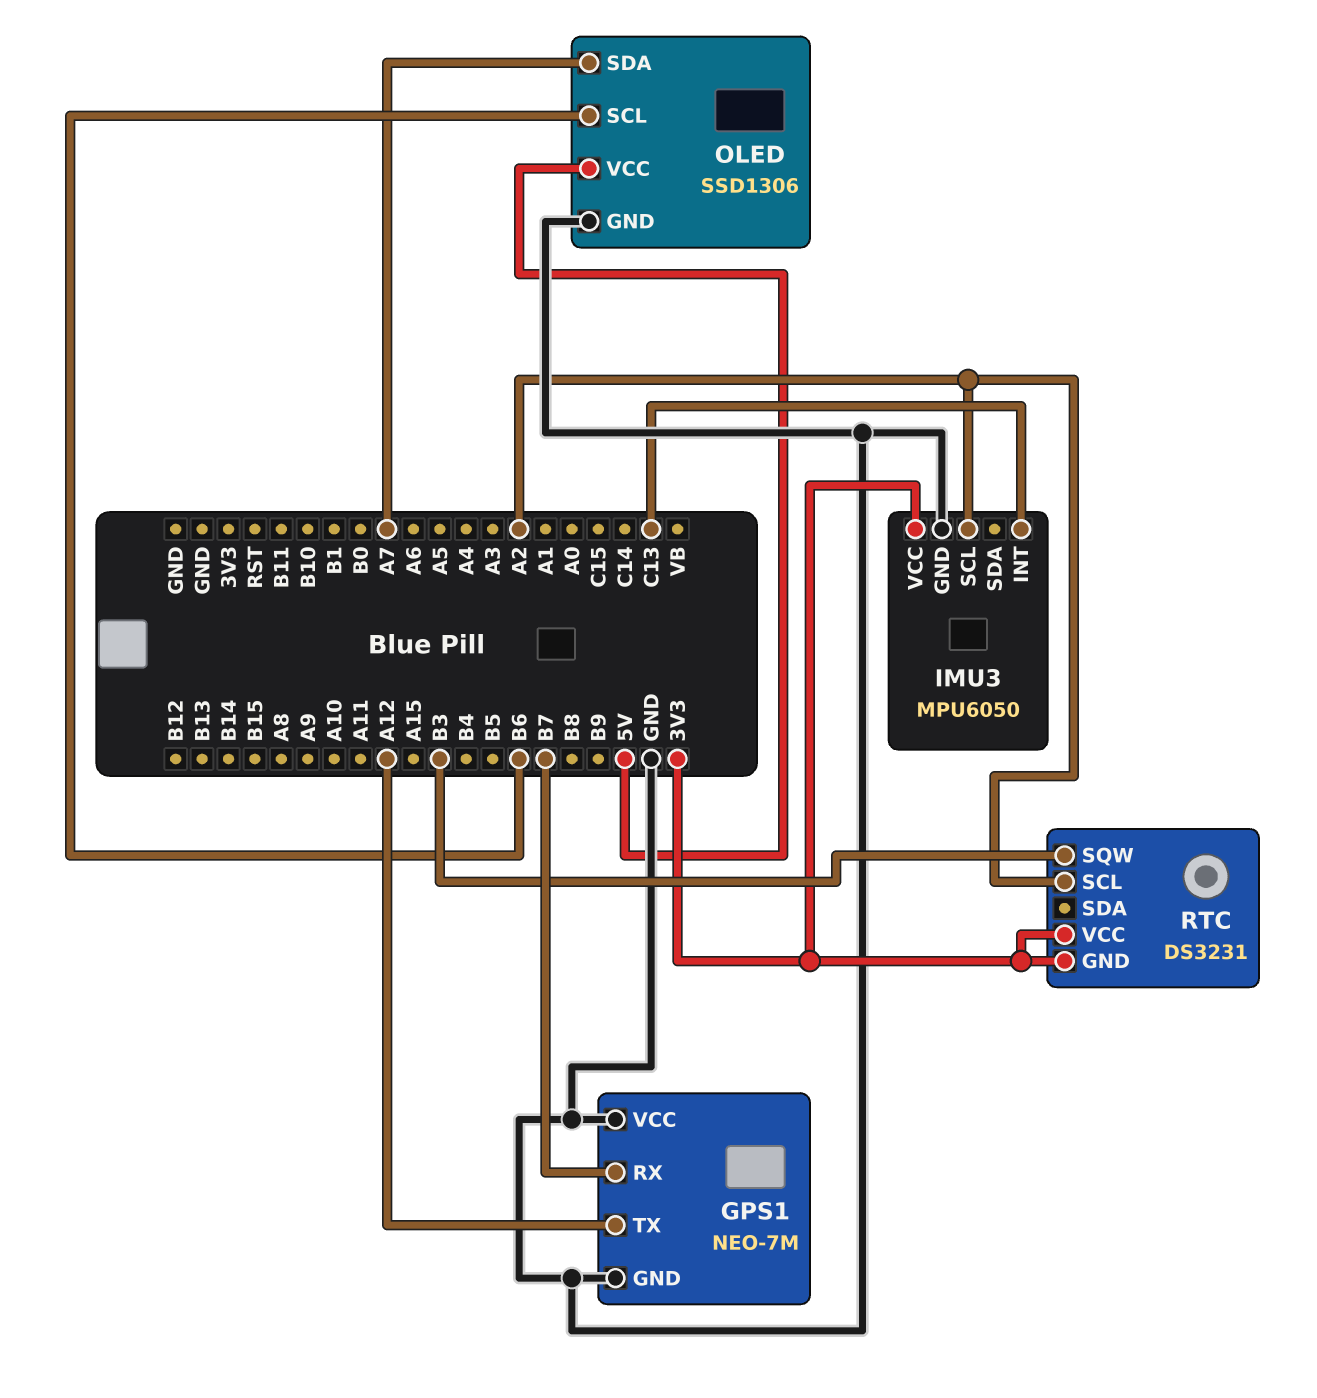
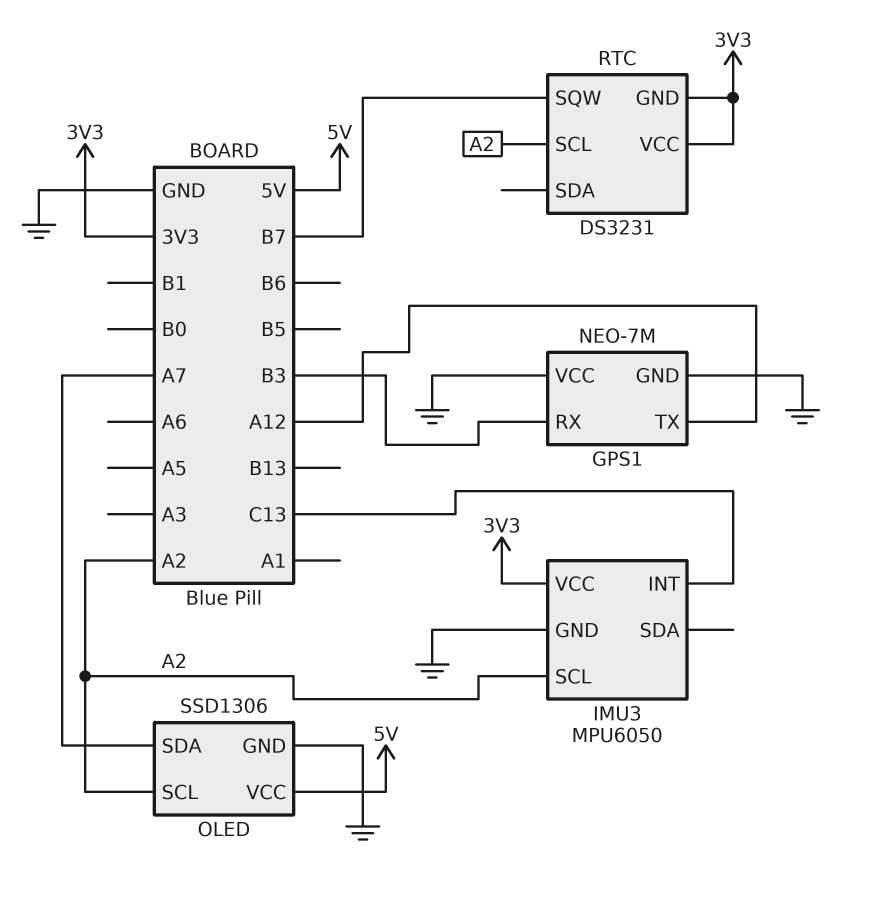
GPS1 pin RX: B7 -> B3
OLED pin SCL: B6 -> A2
RTC pin SQW: B3 -> B7

